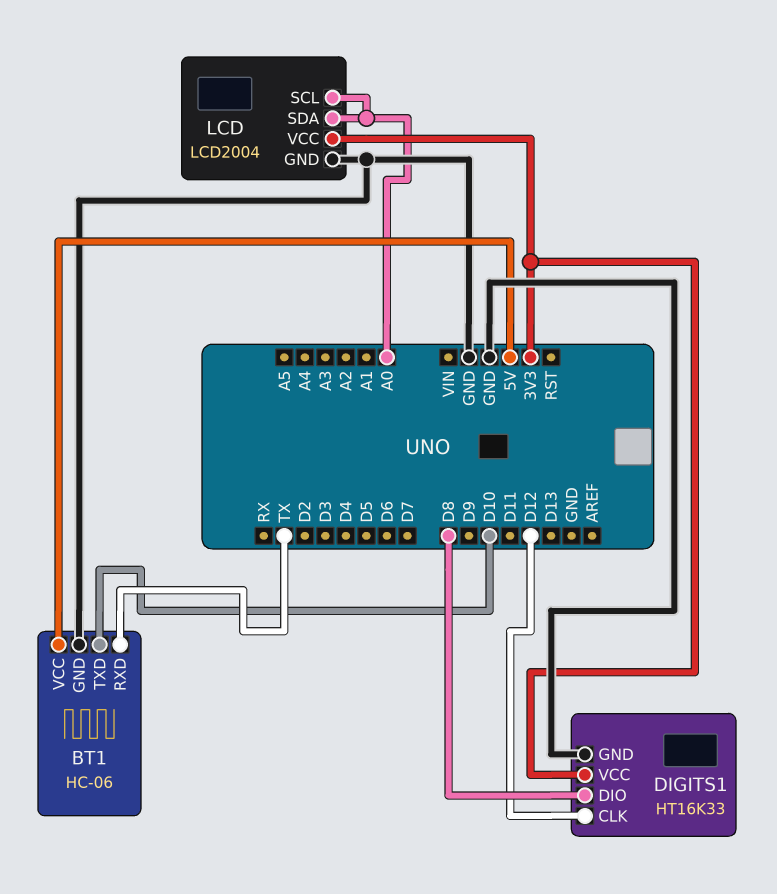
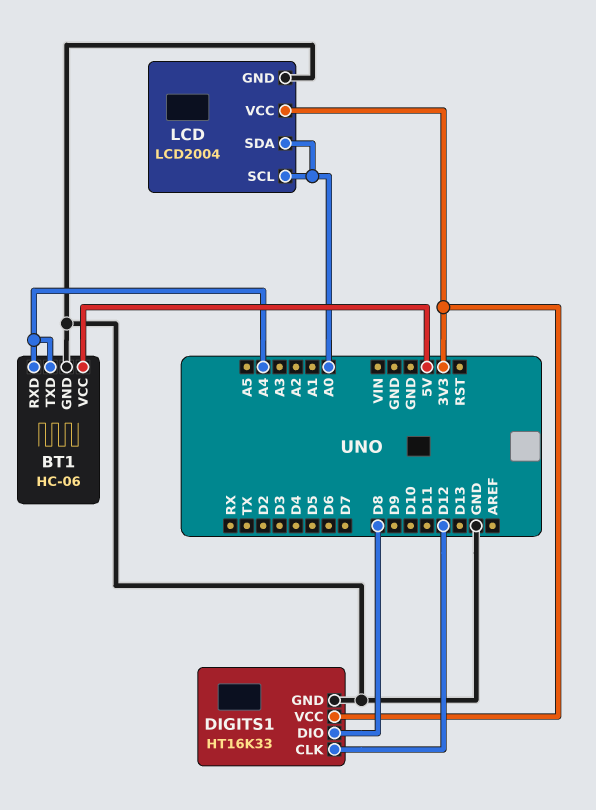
BT1 pin RXD: TX -> A4
BT1 pin TXD: D10 -> A4

